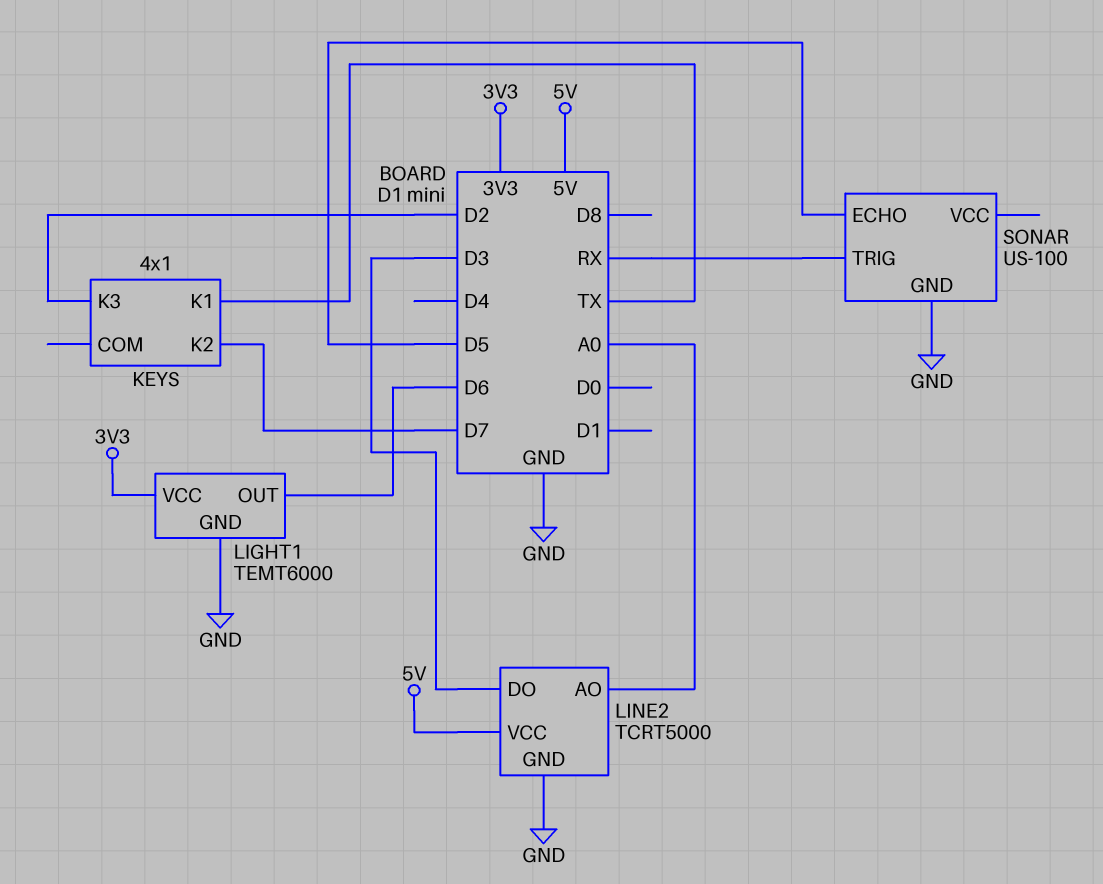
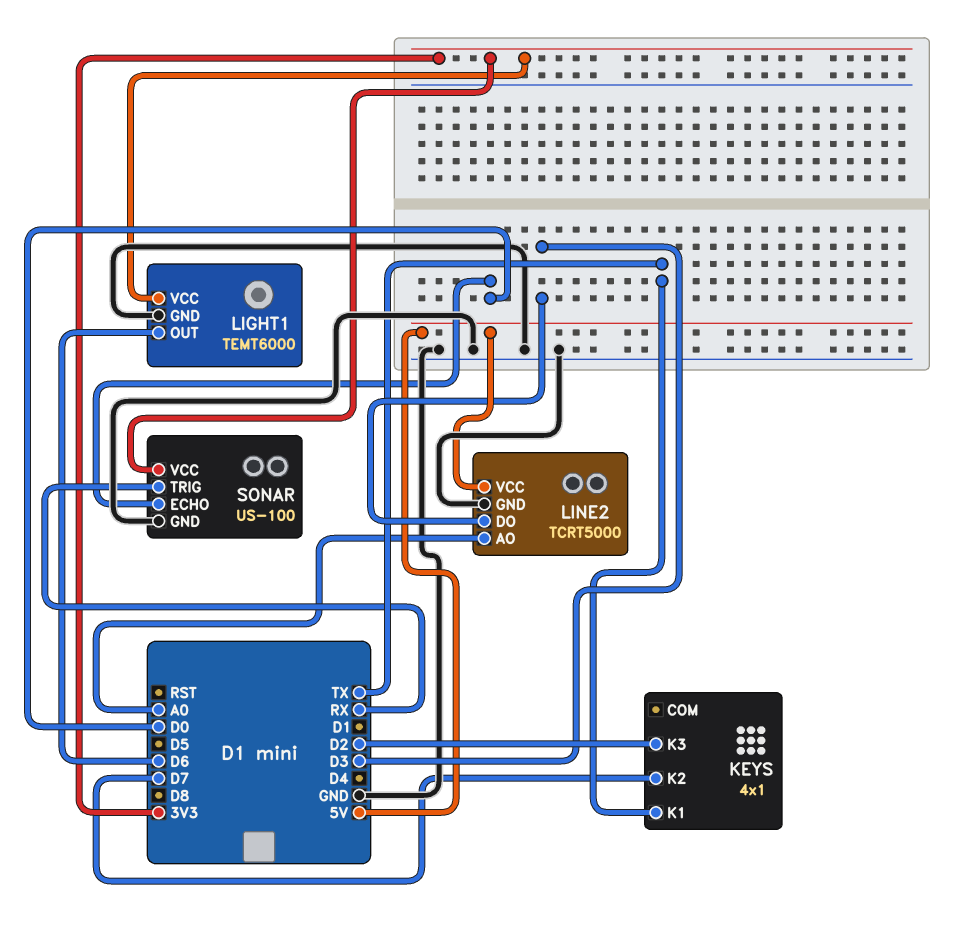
SONAR pin ECHO: D5 -> D0
SONAR pin VCC: none -> 3V3

